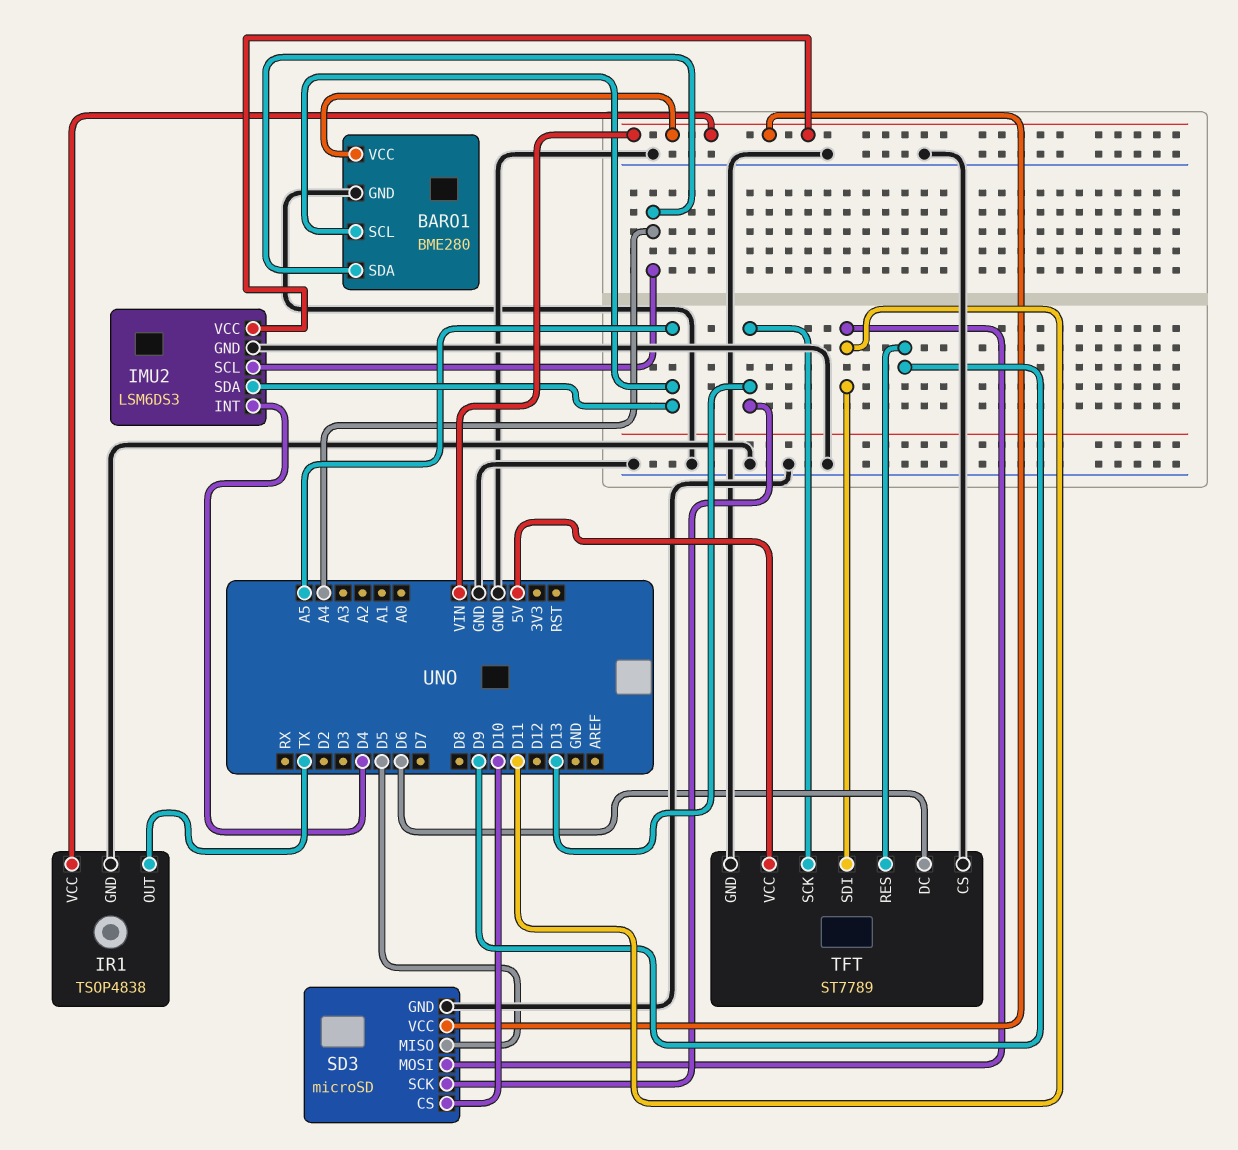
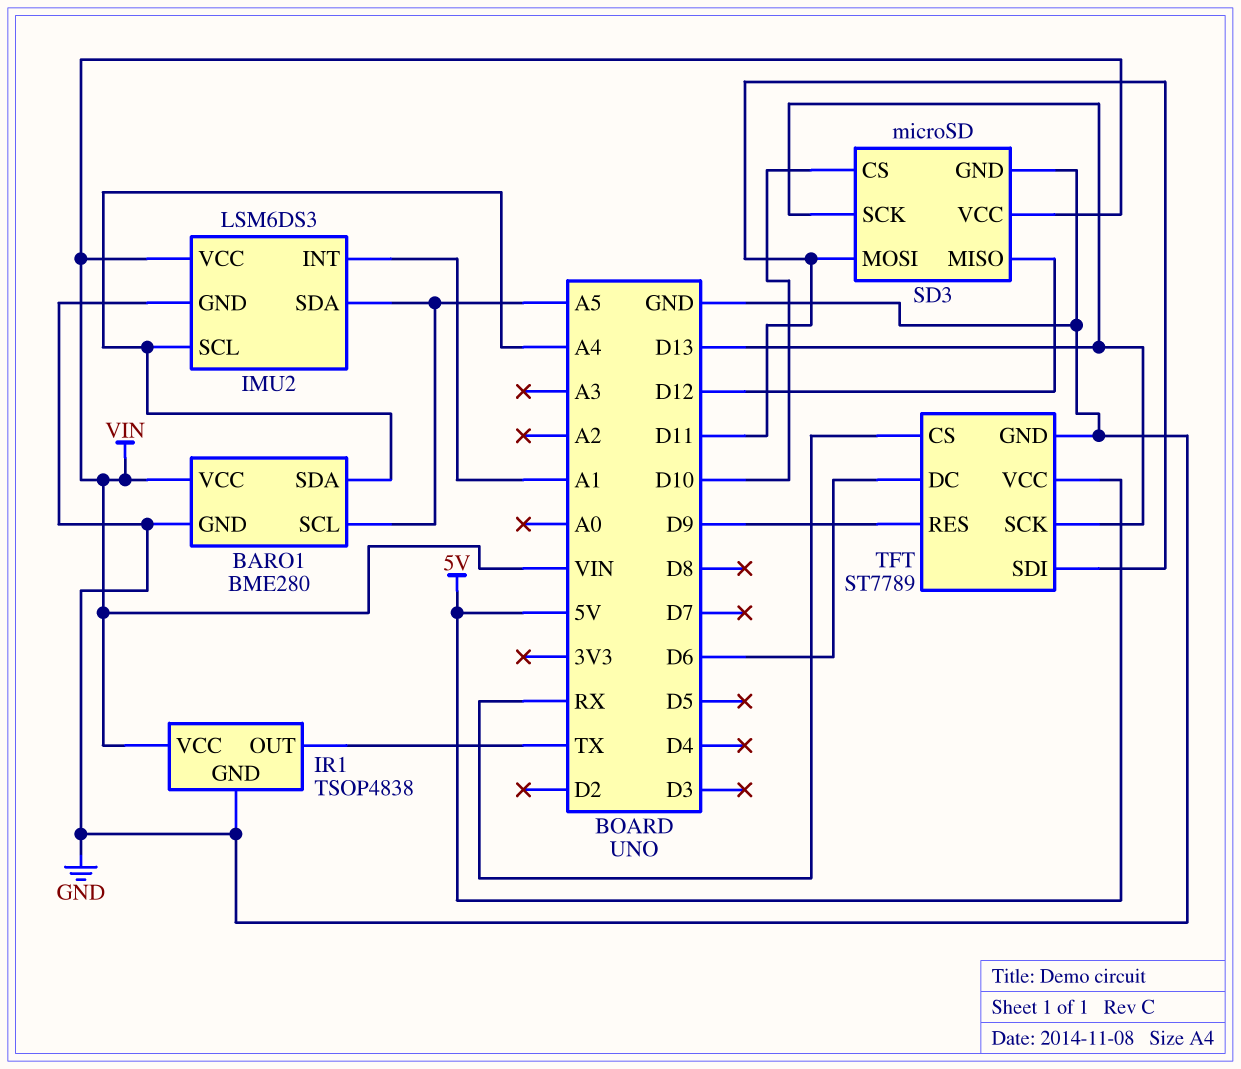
IMU2 pin INT: D4 -> A1
SD3 pin MISO: D5 -> D12
TFT pin CS: GND -> RX

